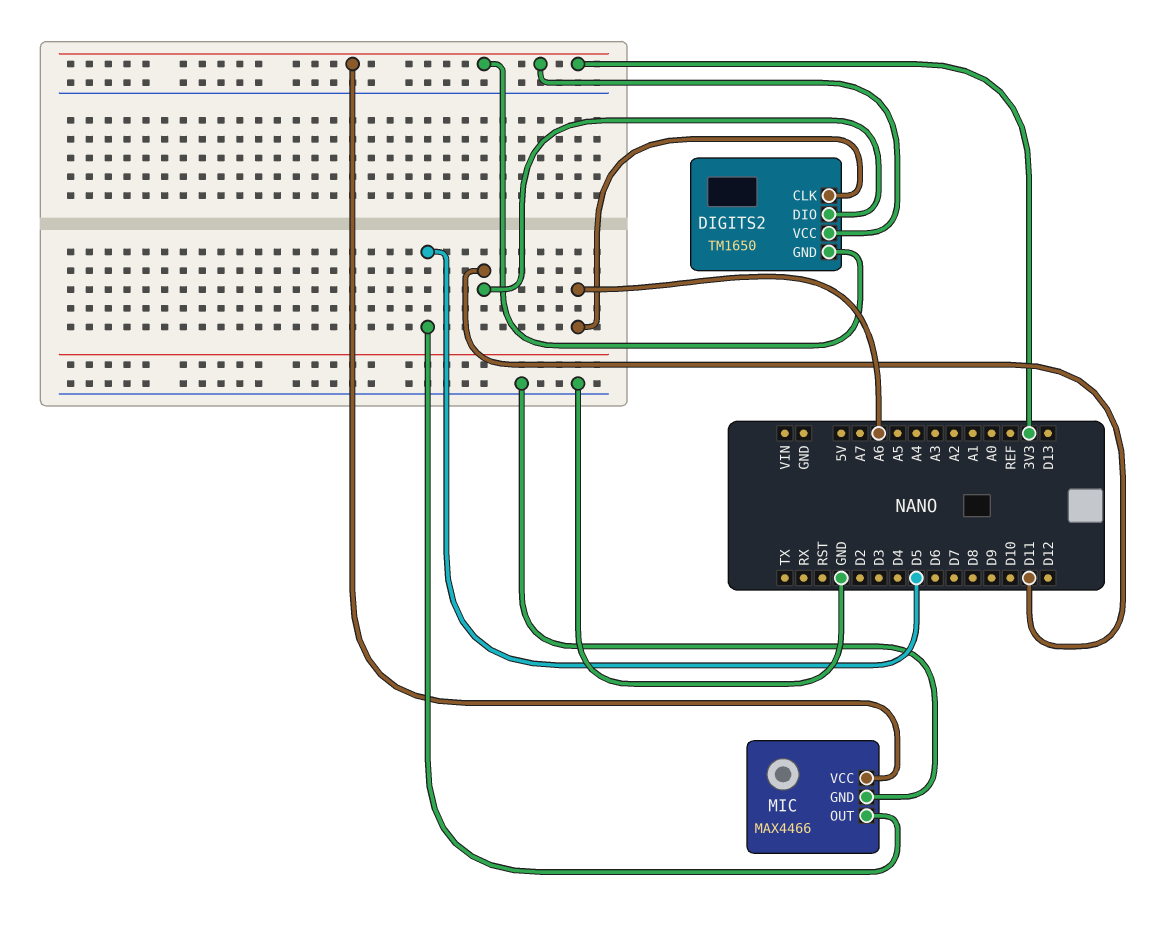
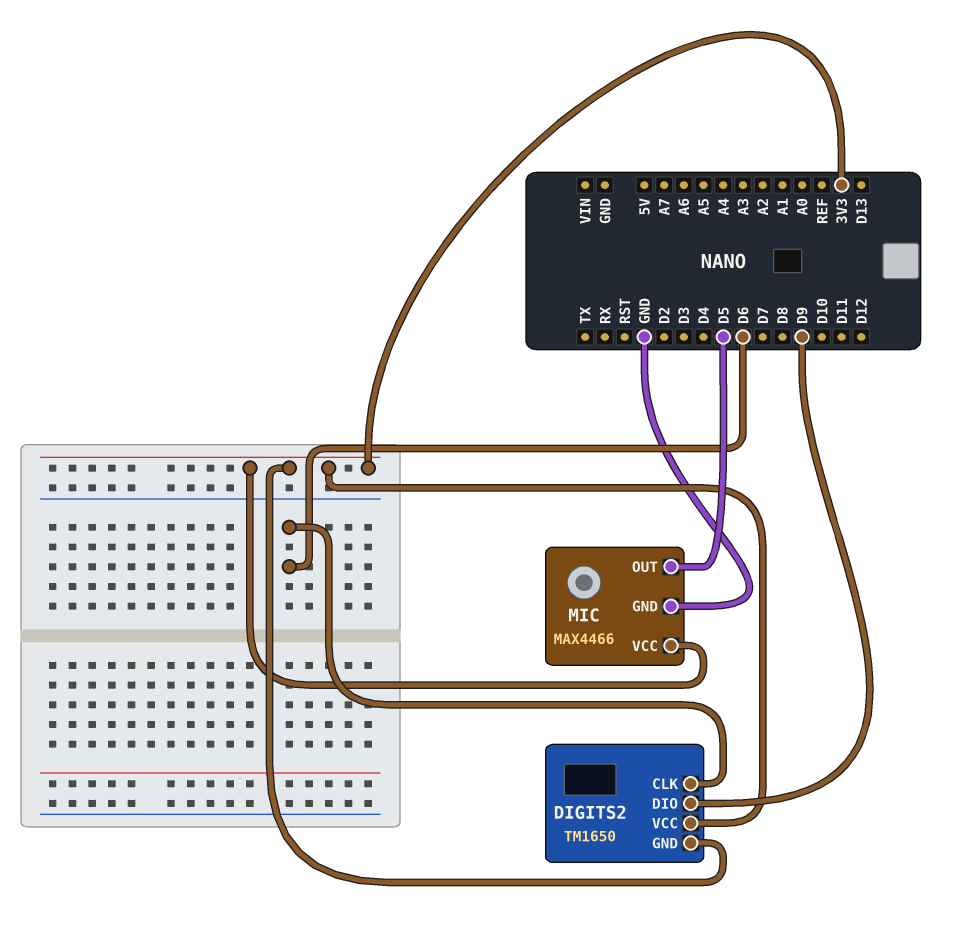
DIGITS2 pin CLK: A6 -> D6
DIGITS2 pin DIO: D11 -> D9

